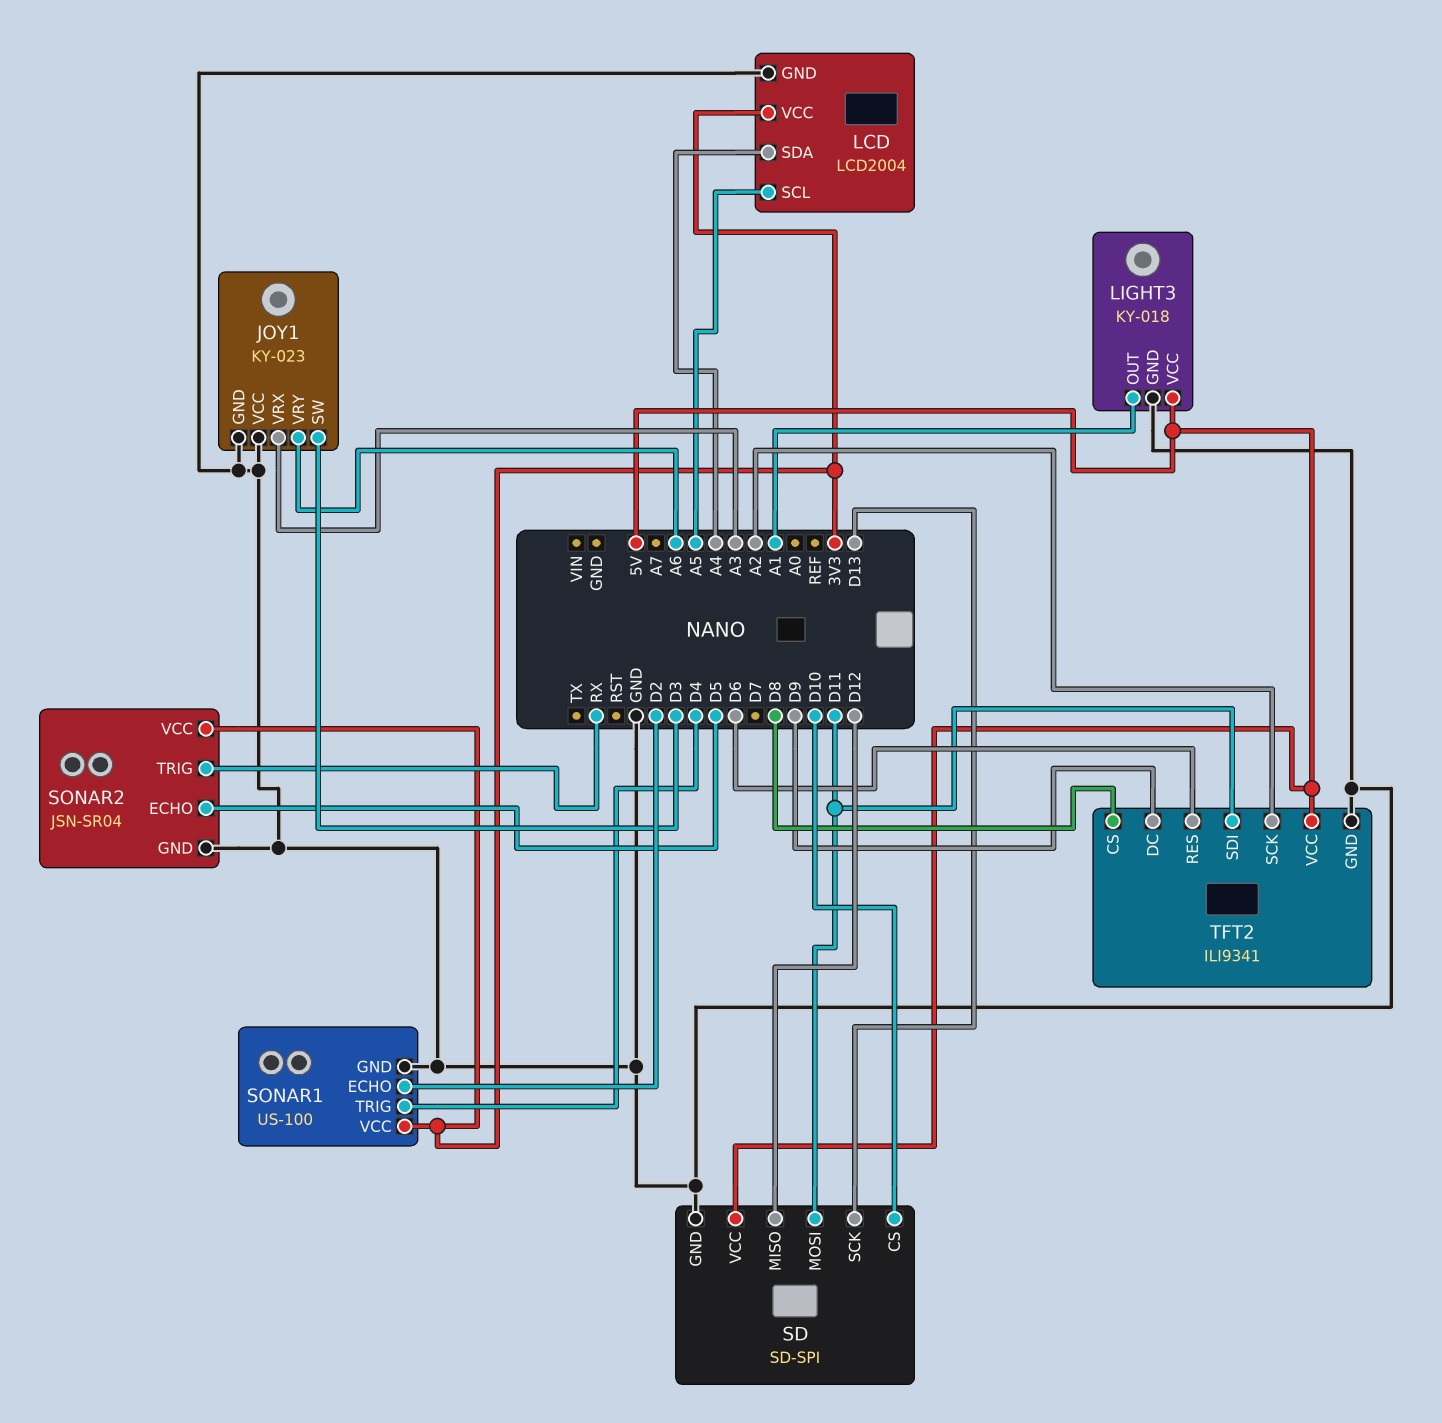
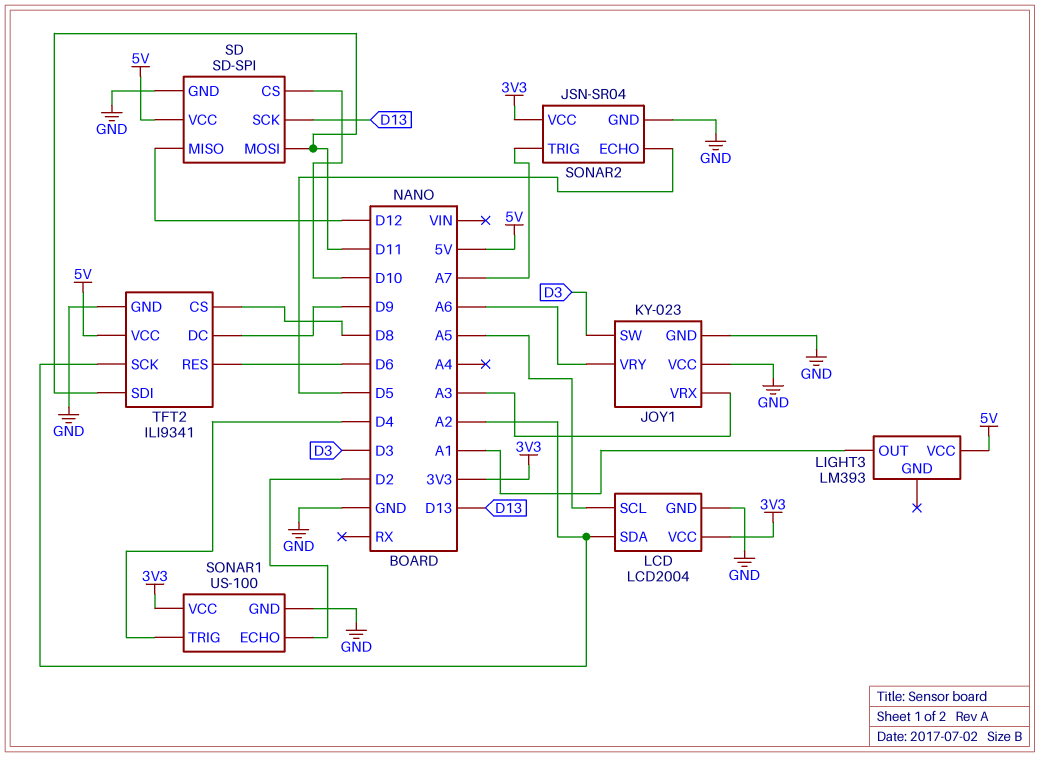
LCD pin SDA: A4 -> A2
LIGHT3: KY-018 -> LM393
LIGHT3 pin GND: GND -> none
SONAR2 pin TRIG: RX -> A7

